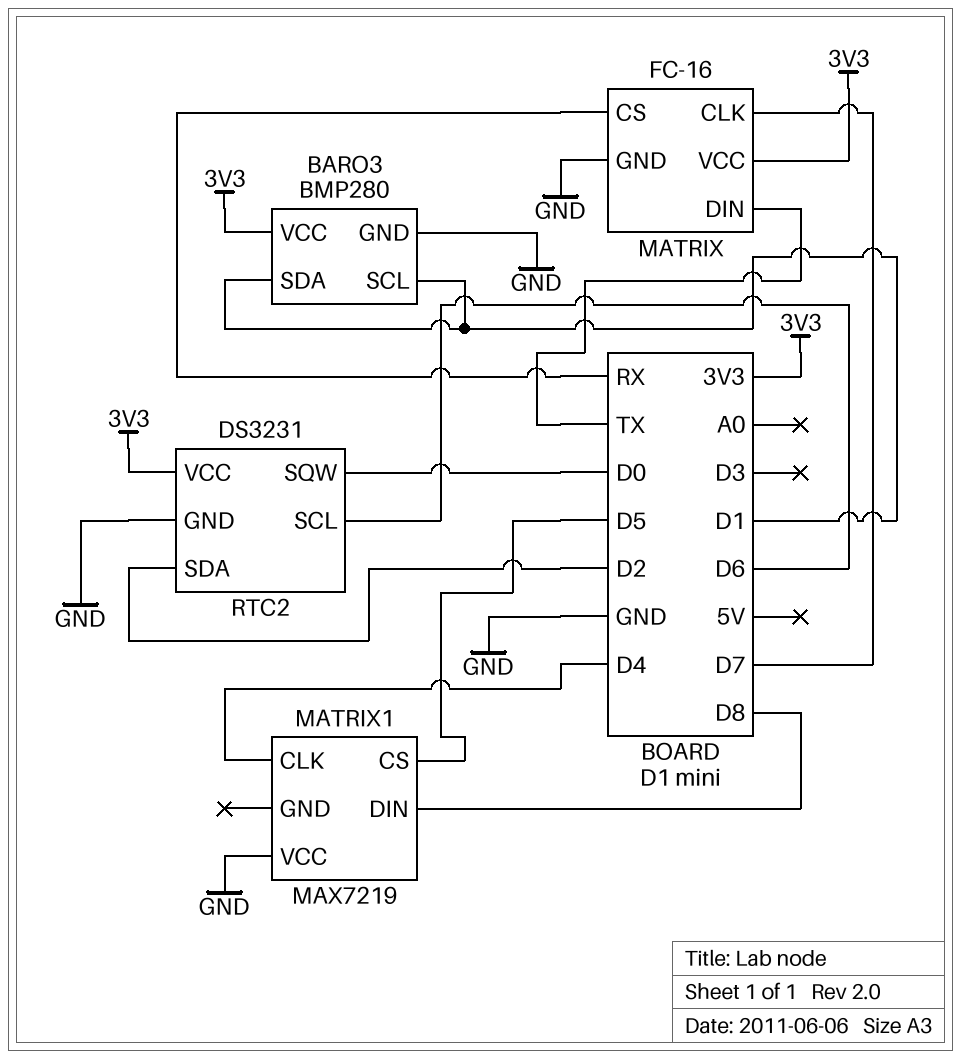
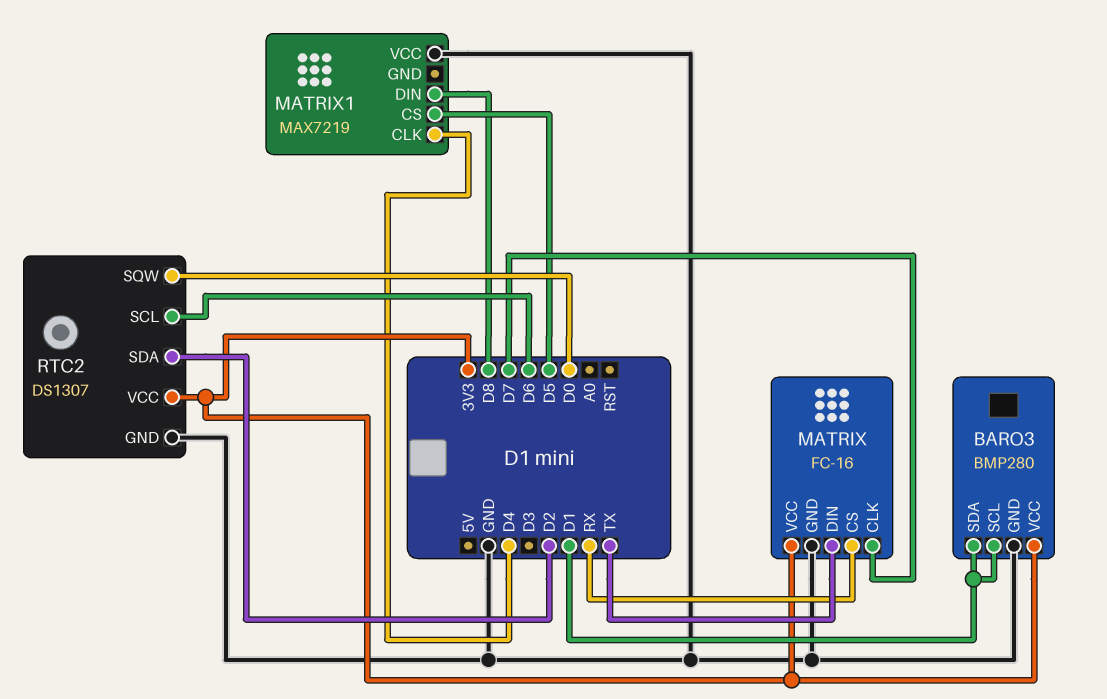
RTC2: DS3231 -> DS1307

